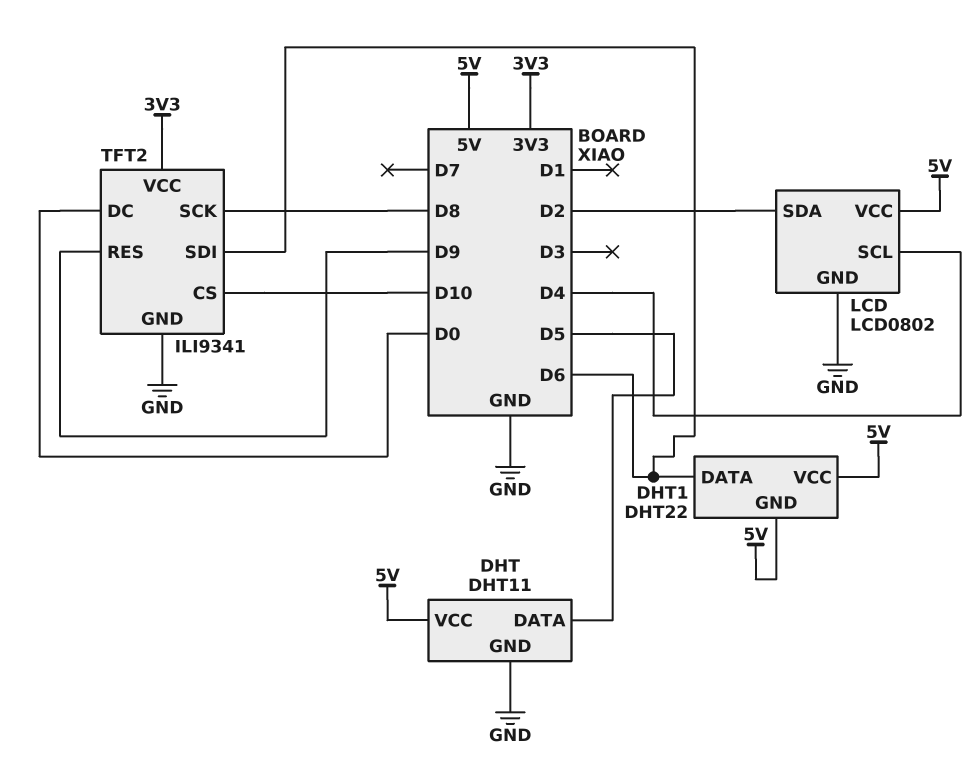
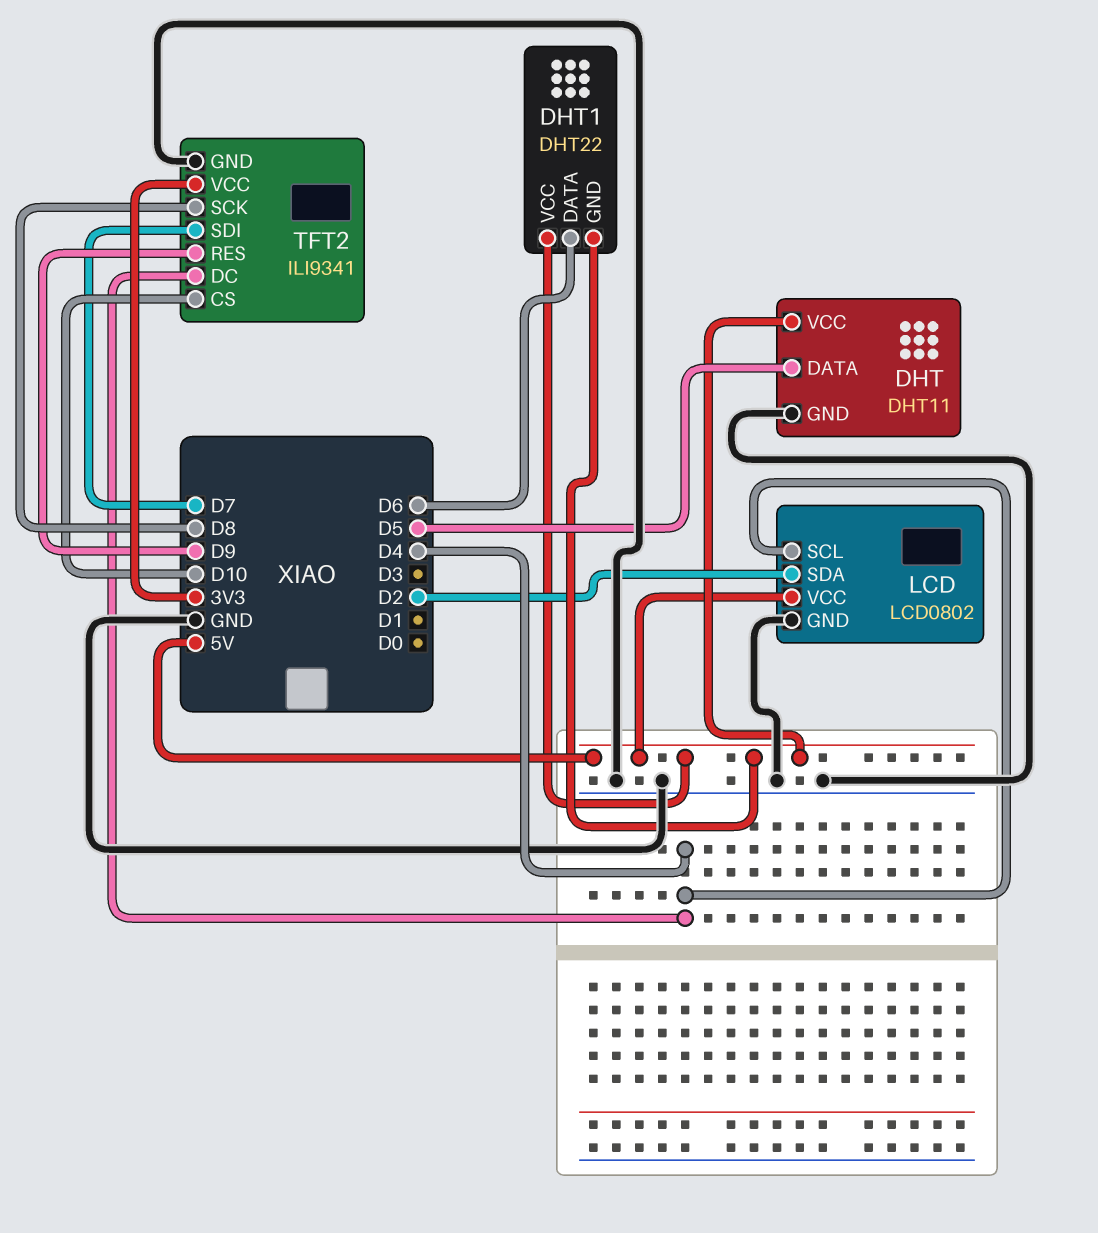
TFT2 pin DC: D0 -> D4
TFT2 pin SDI: D6 -> D7

